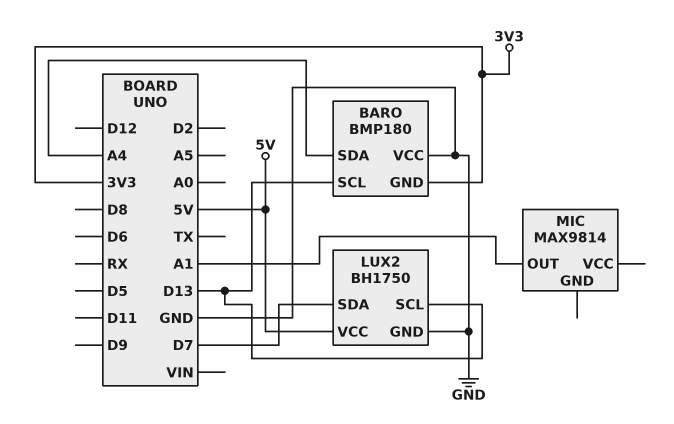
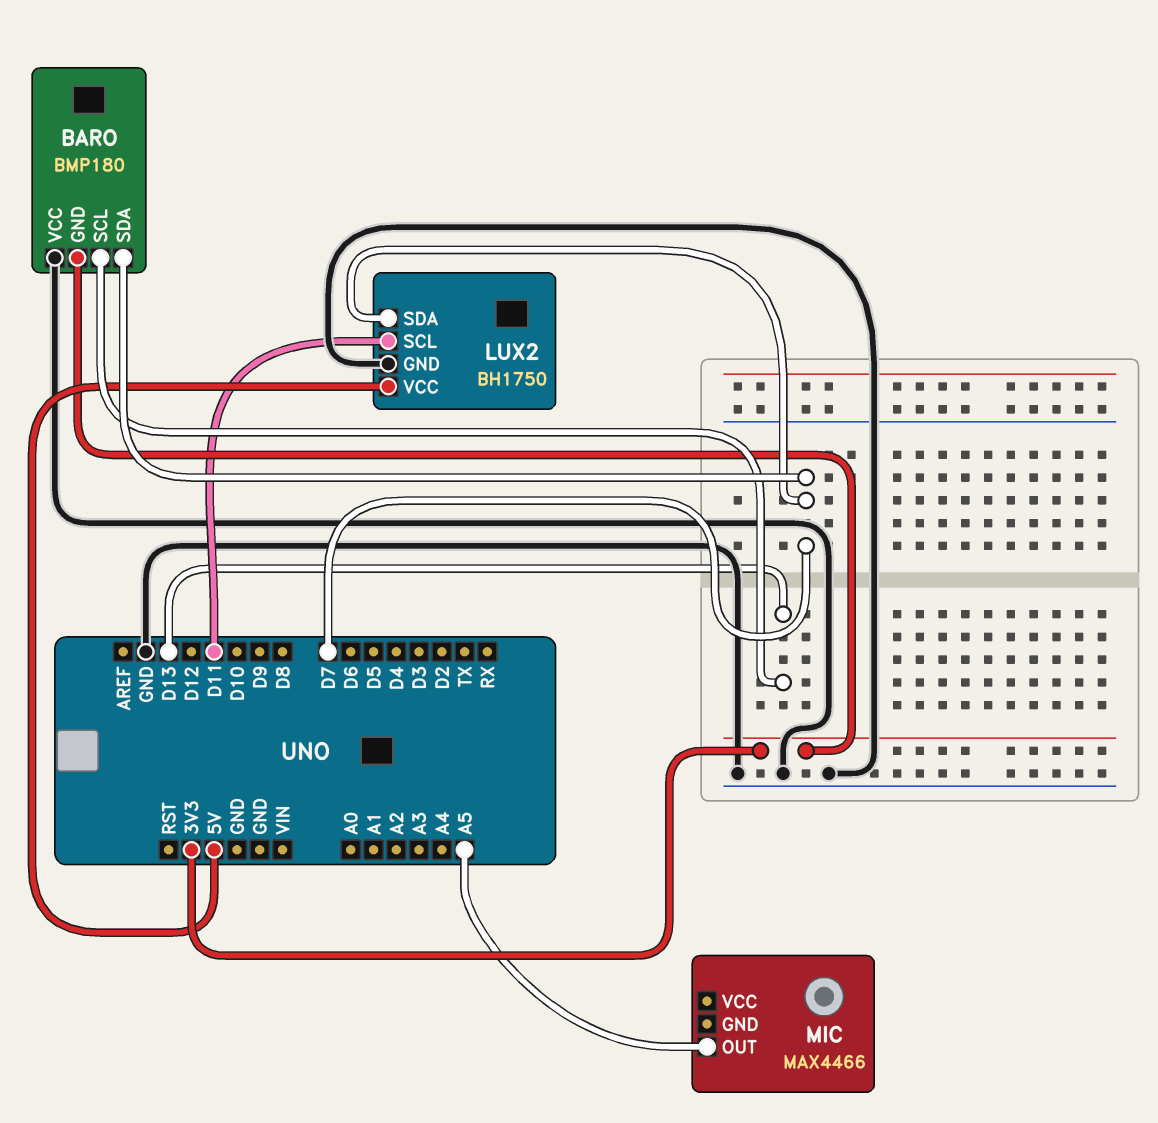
BARO pin SDA: A4 -> D7
LUX2 pin SCL: D13 -> D11
MIC: MAX9814 -> MAX4466
MIC pin OUT: A1 -> A5

